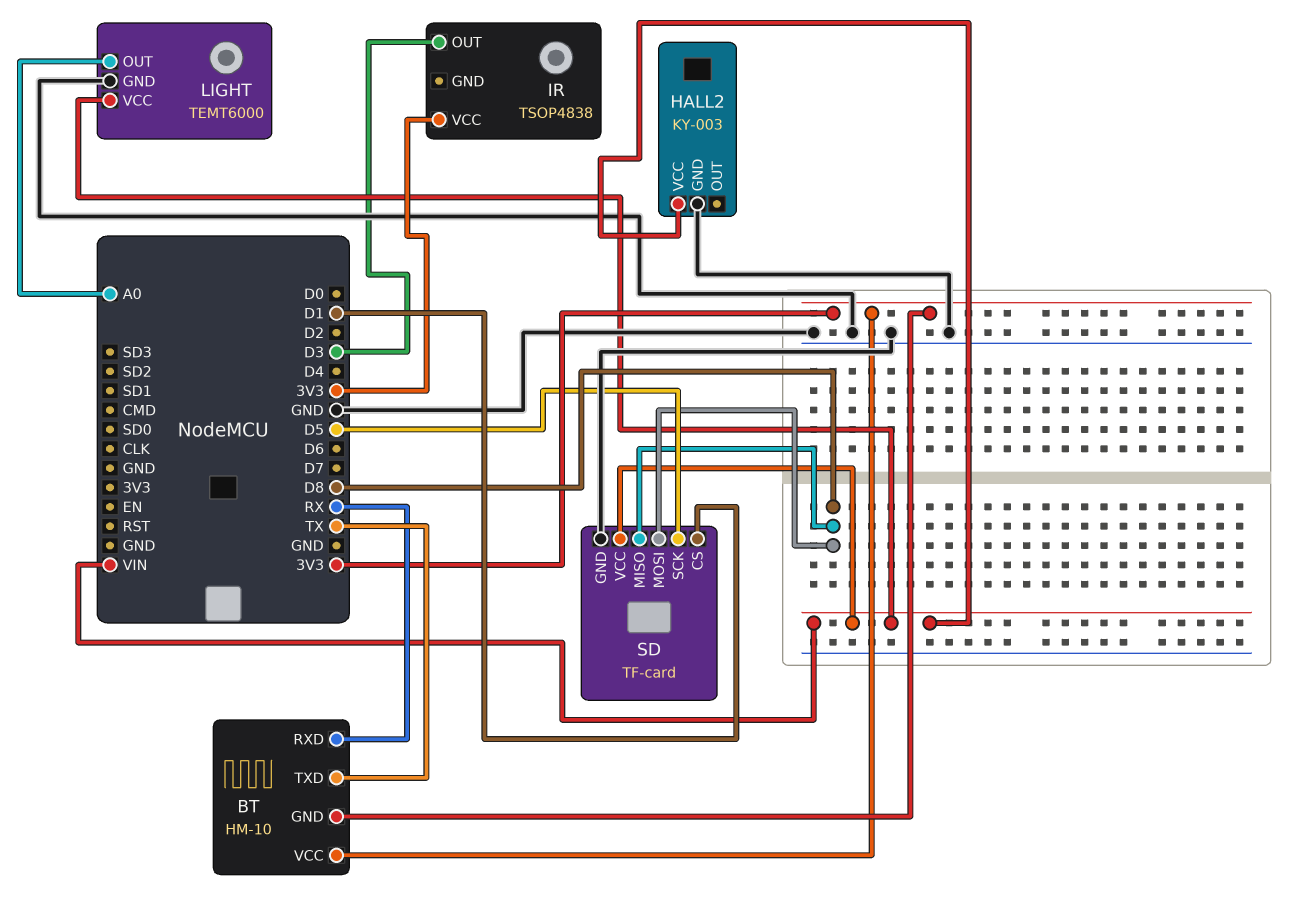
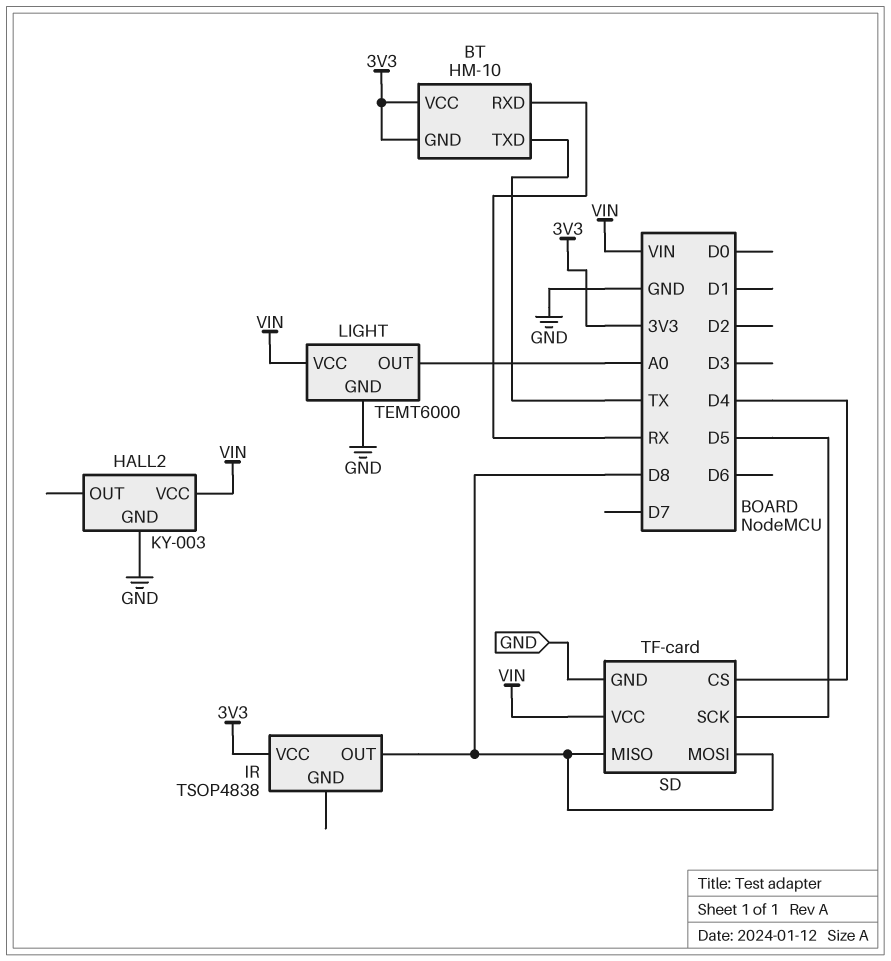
IR pin OUT: D3 -> D8
SD pin CS: D1 -> D4

